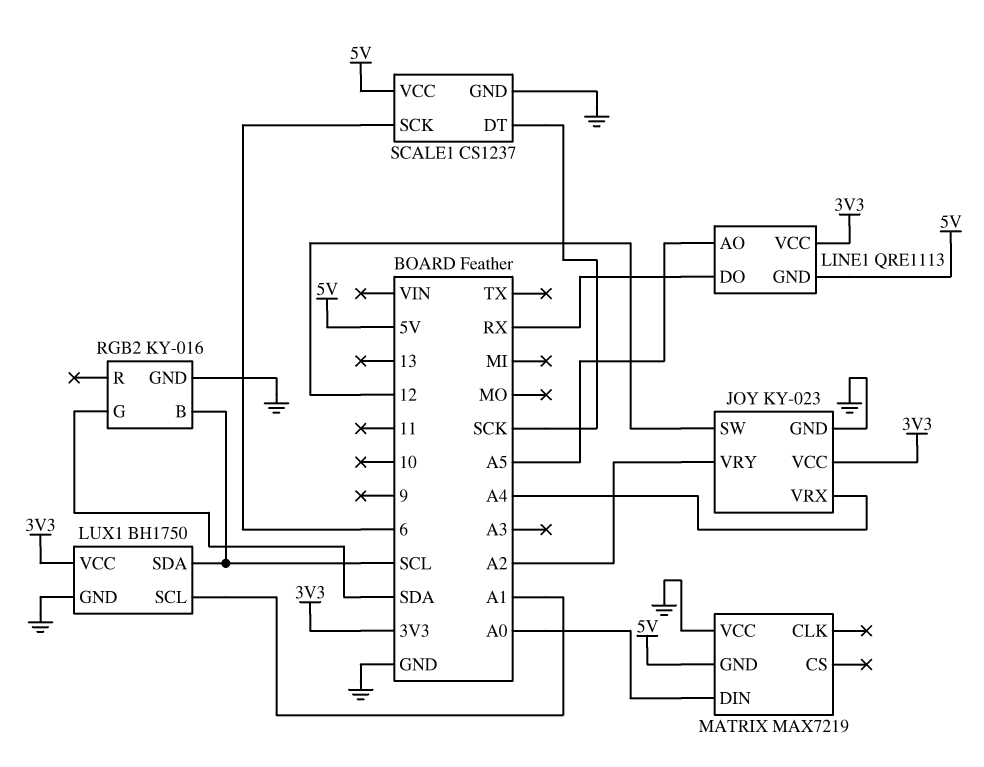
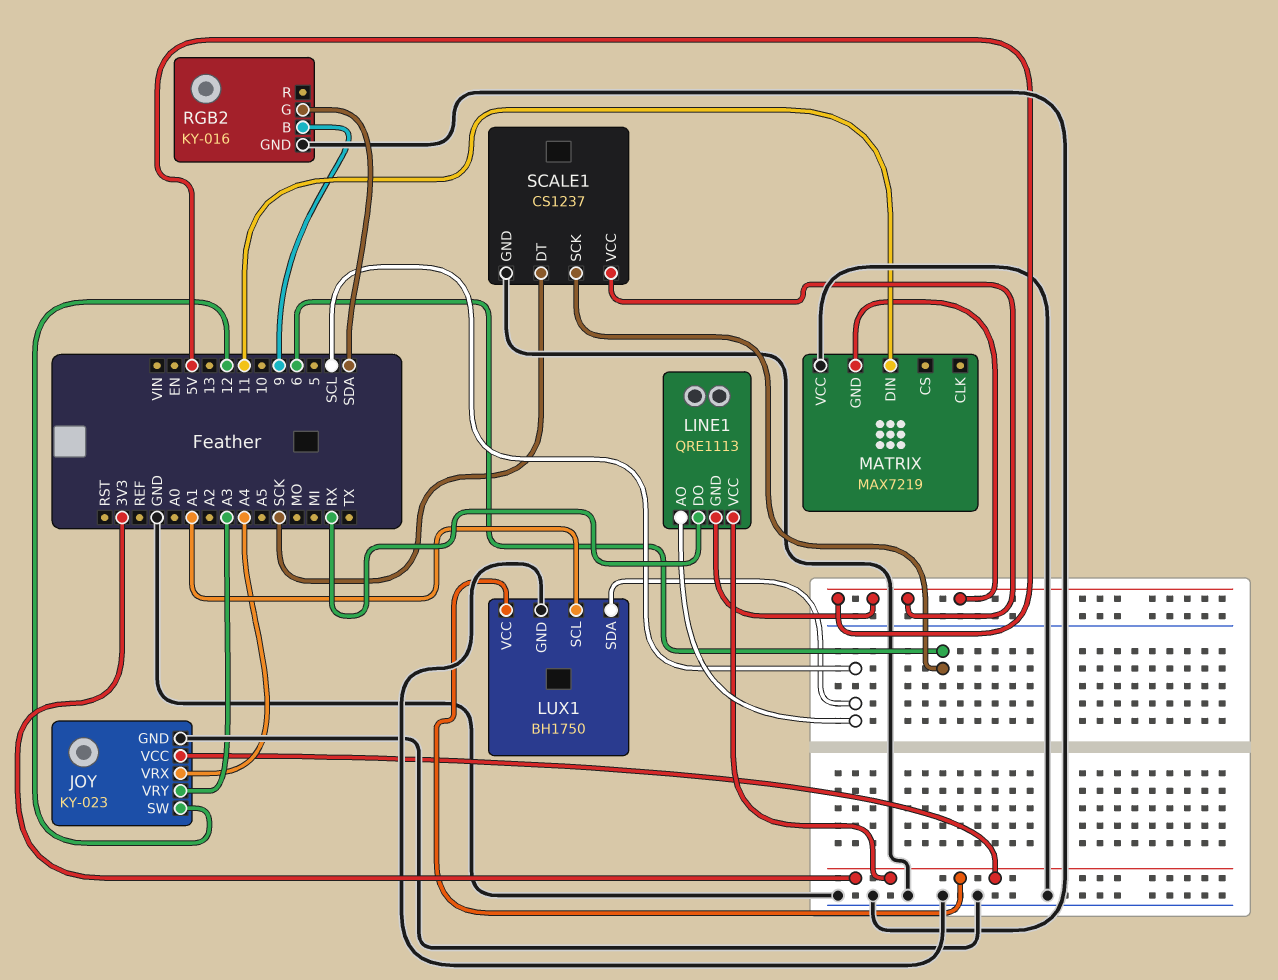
JOY pin VRY: A2 -> A3
LINE1 pin AO: A5 -> SCL
MATRIX pin DIN: A0 -> 11
RGB2 pin B: SCL -> 9

